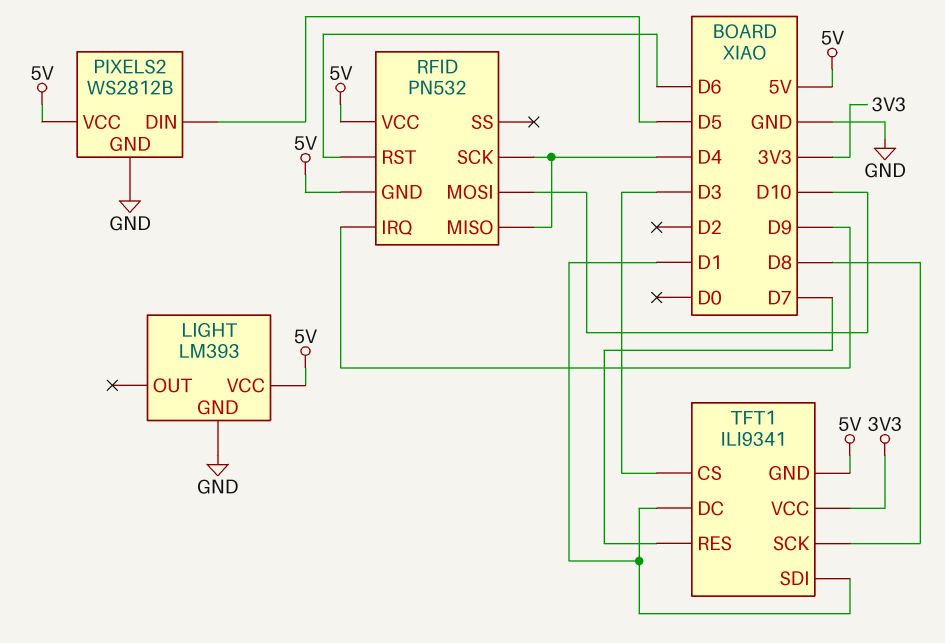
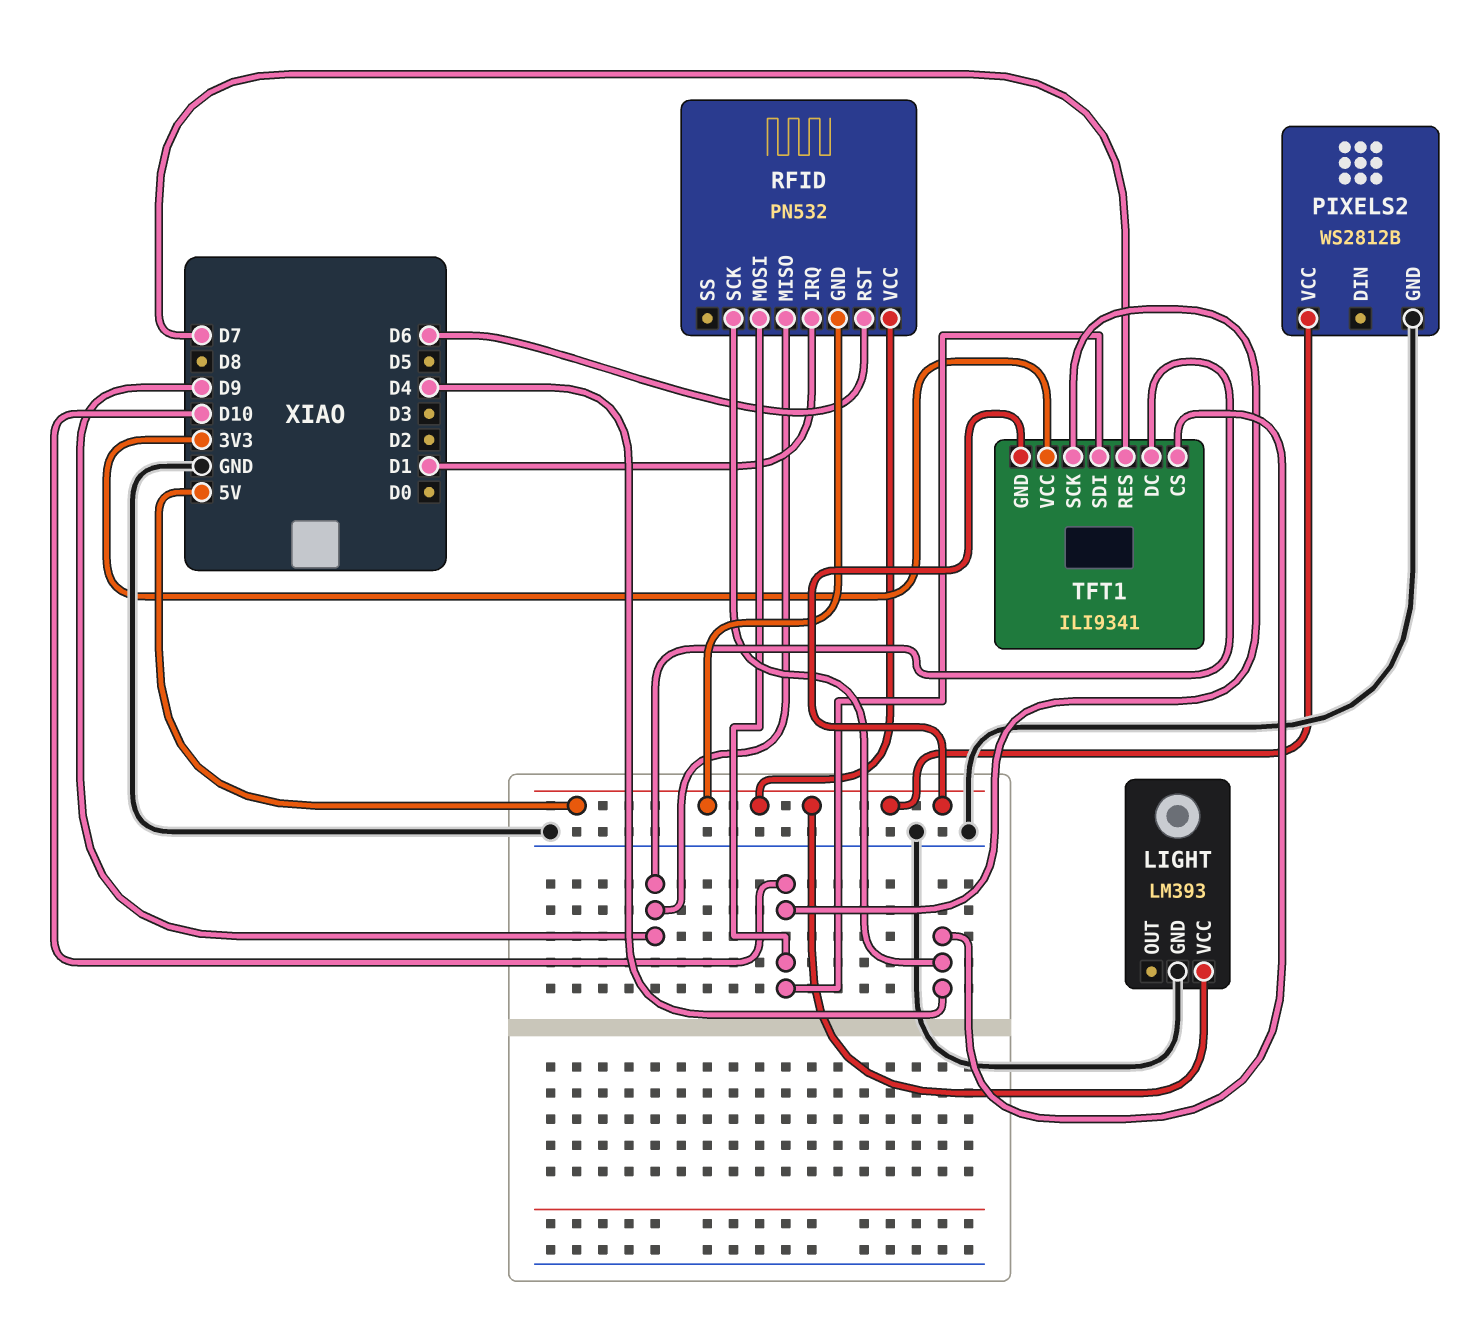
PIXELS2 pin DIN: D5 -> none
RFID pin IRQ: D9 -> D1
RFID pin MISO: D4 -> D9
TFT1 pin CS: D3 -> D4
TFT1 pin DC: D1 -> D9
TFT1 pin SCK: D8 -> D10
TFT1 pin SDI: D1 -> D10

